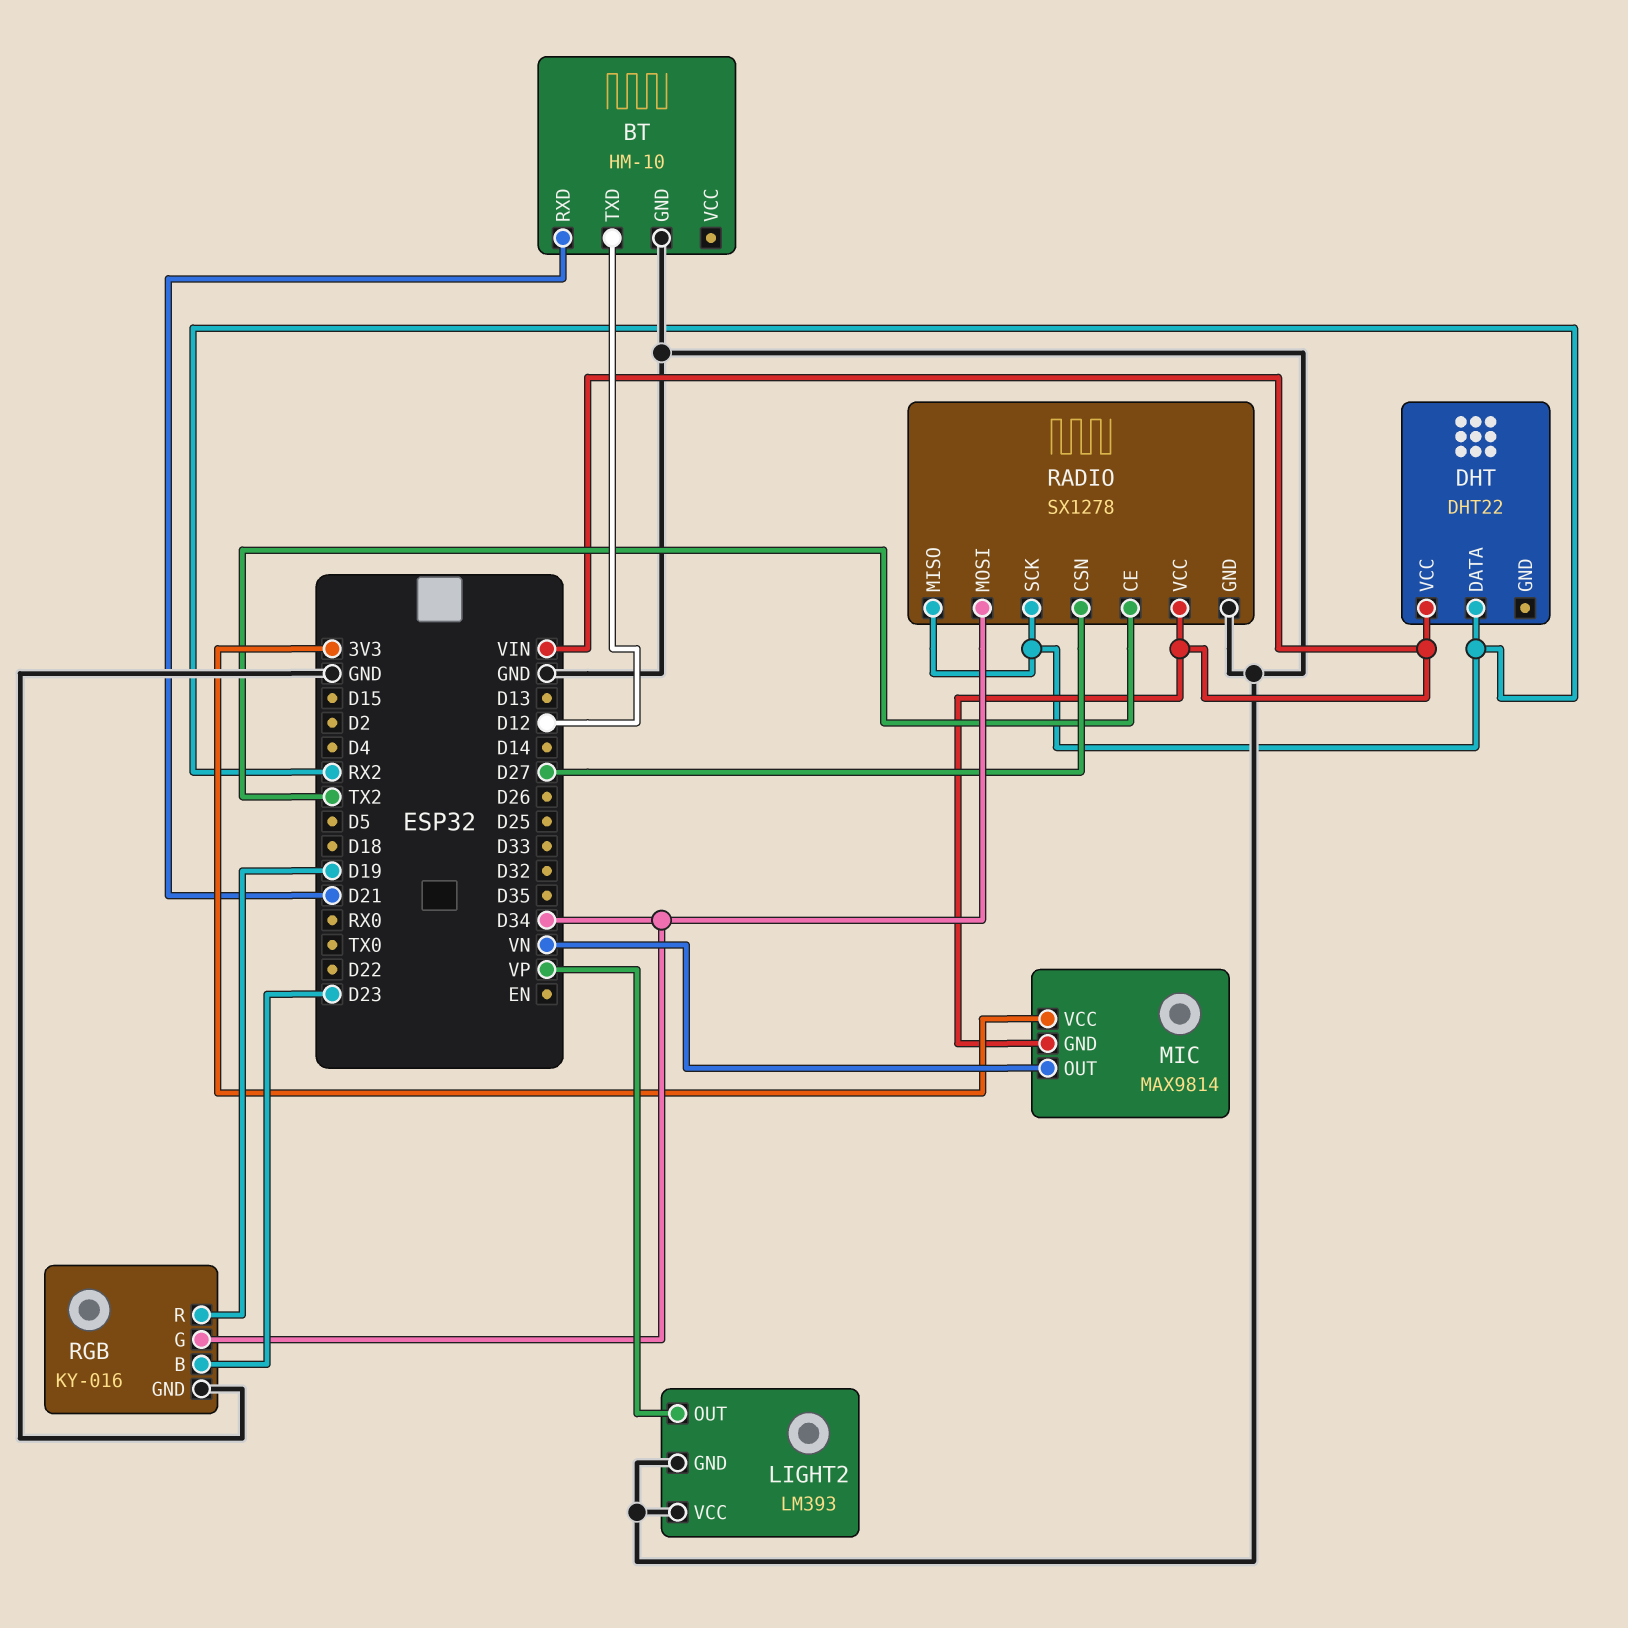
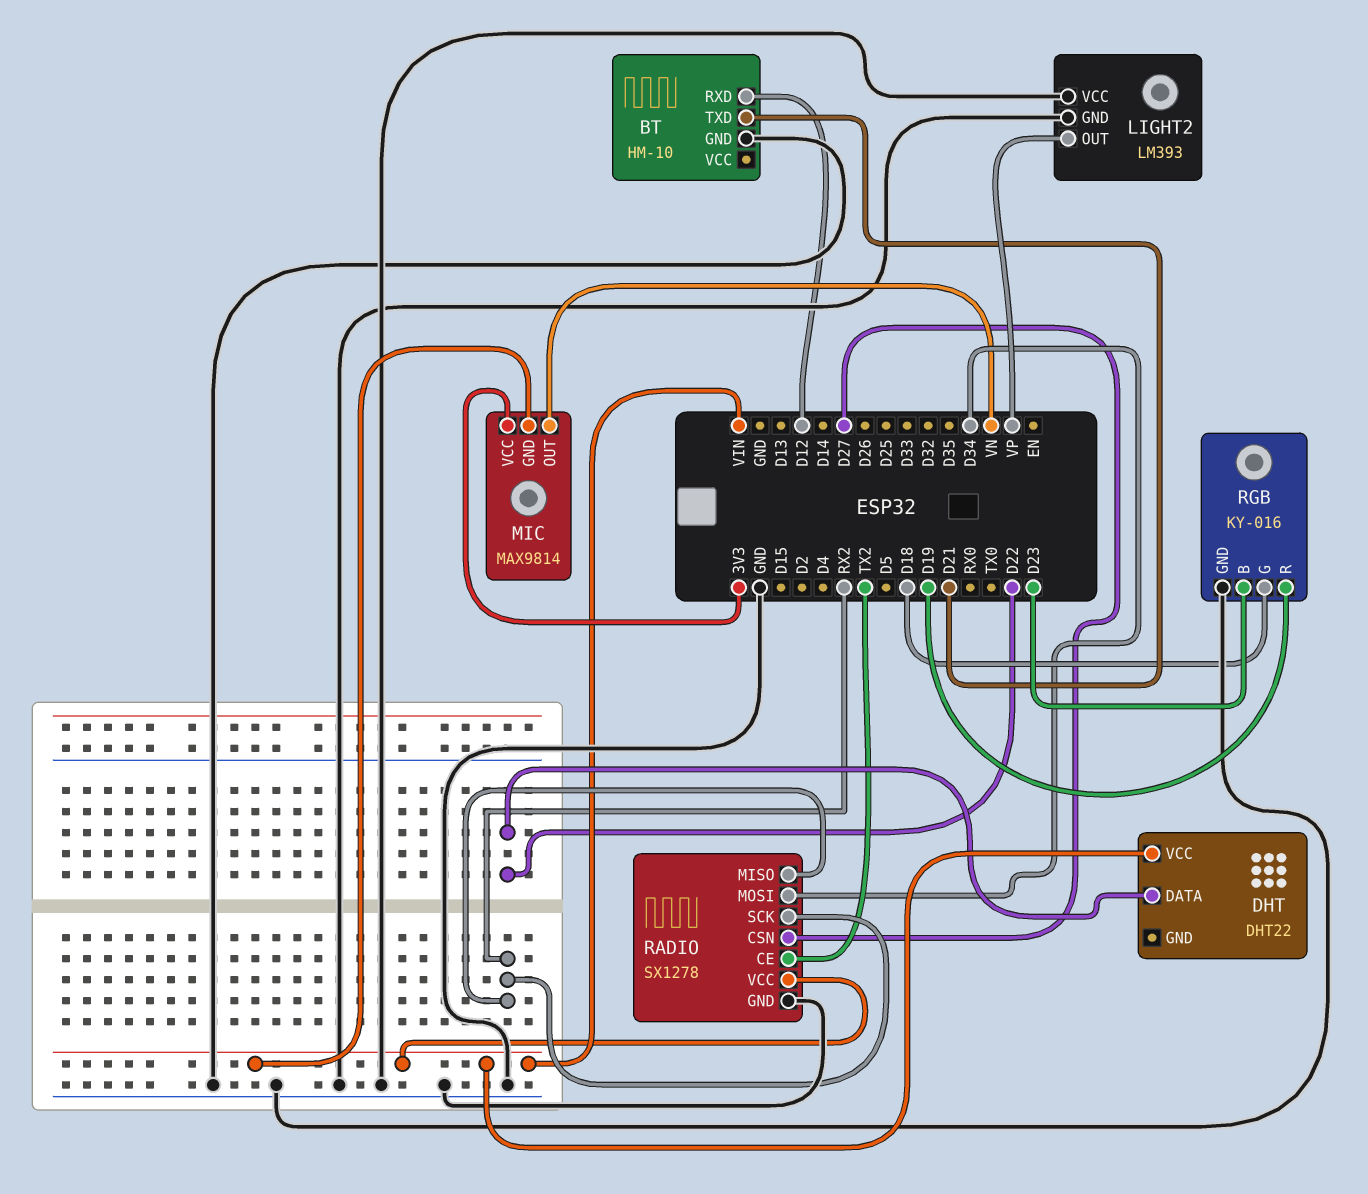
BT pin RXD: D21 -> D12
BT pin TXD: D12 -> D21
DHT pin DATA: RX2 -> D22
RGB pin G: D34 -> D18

